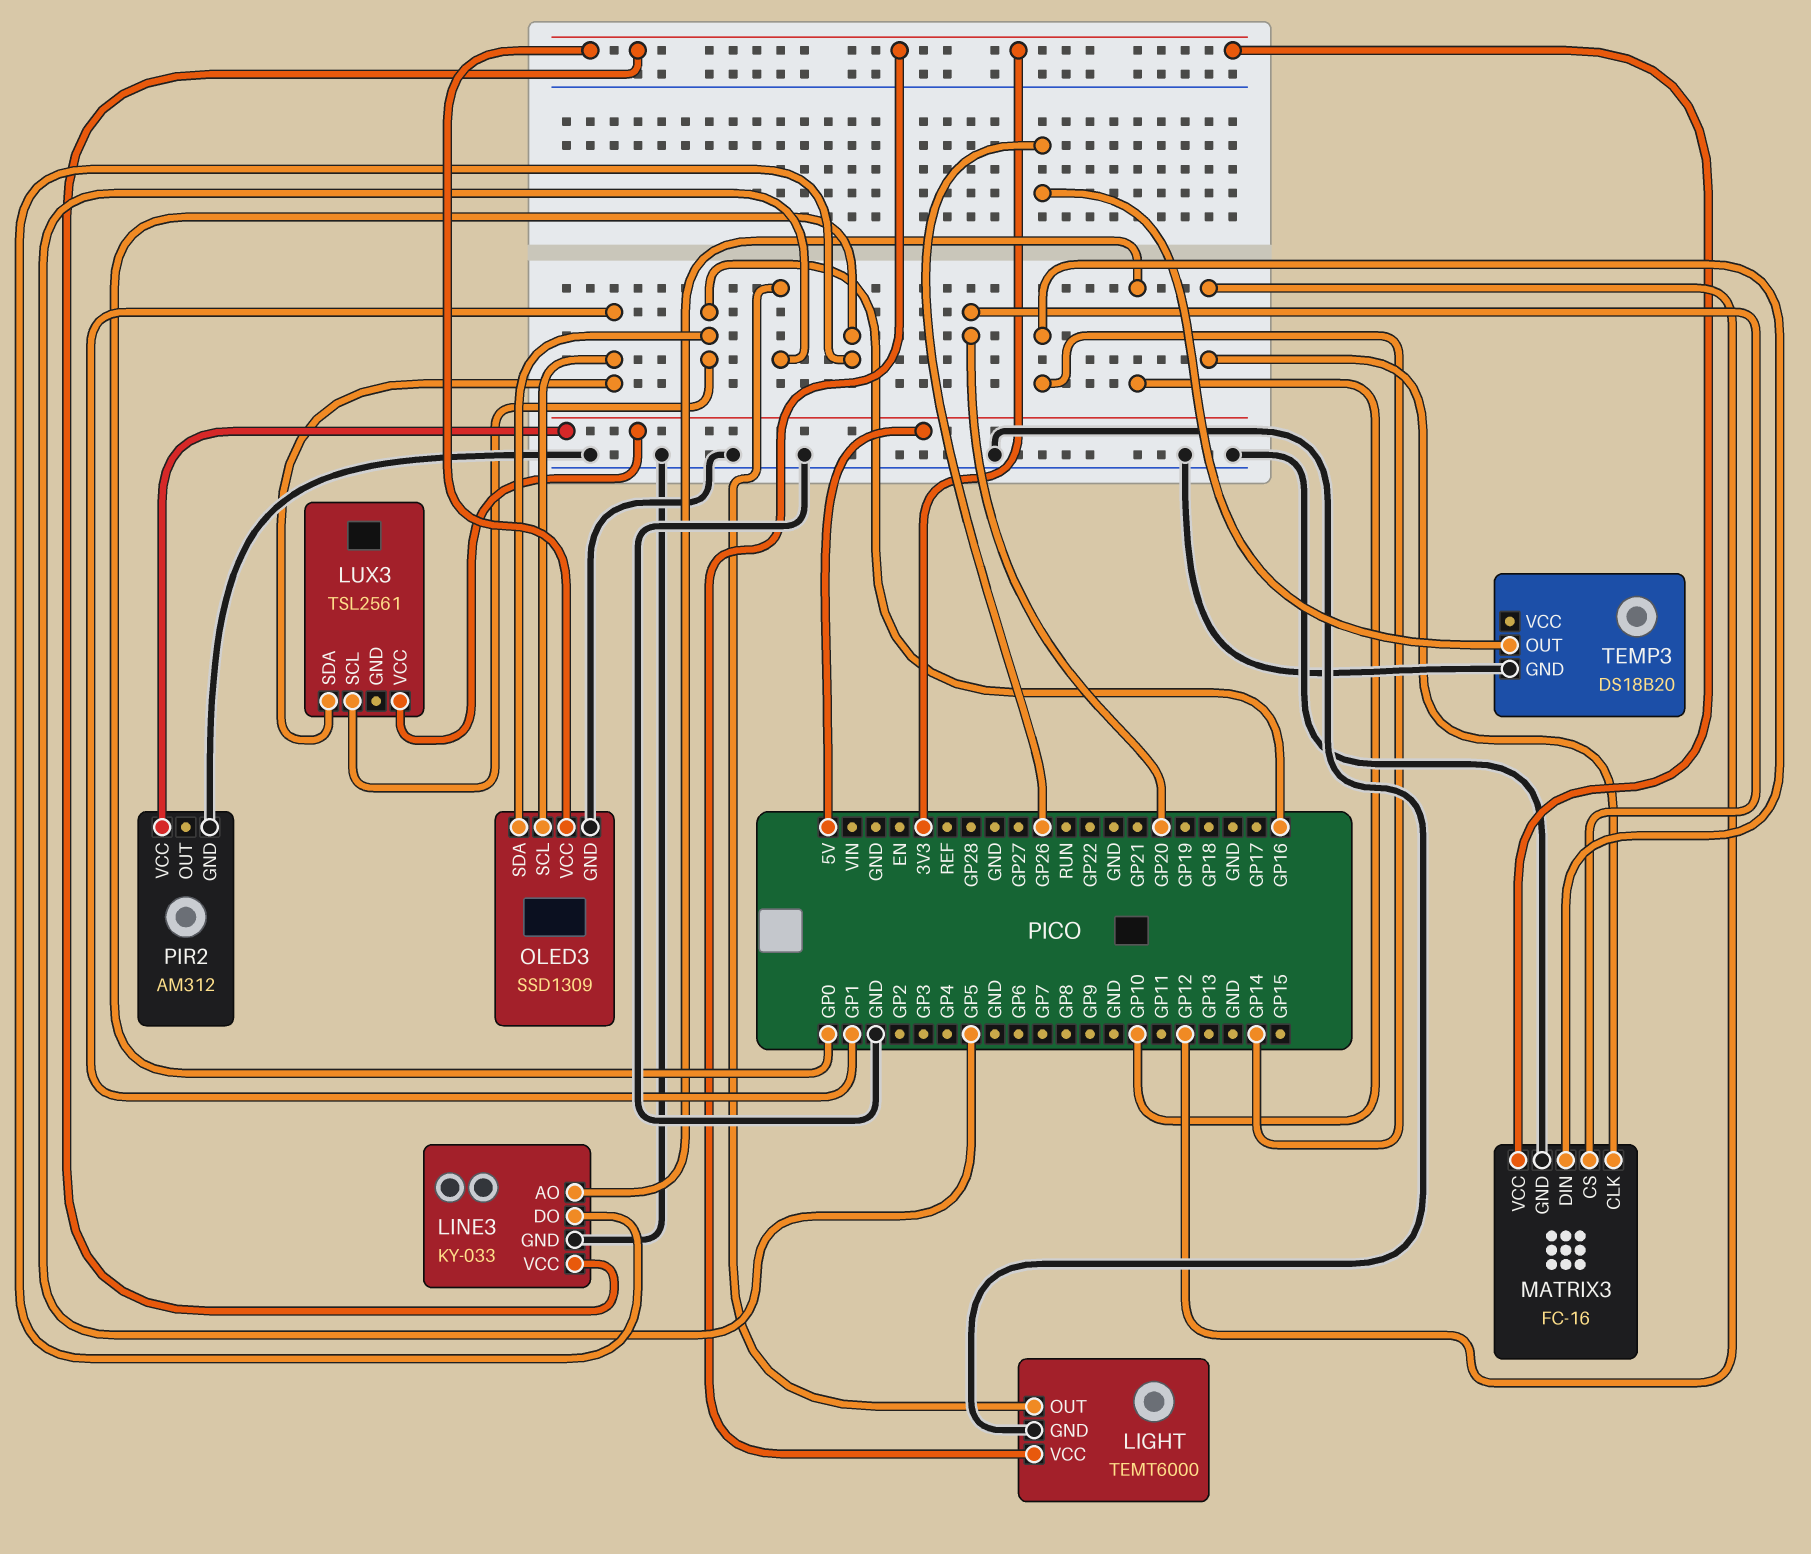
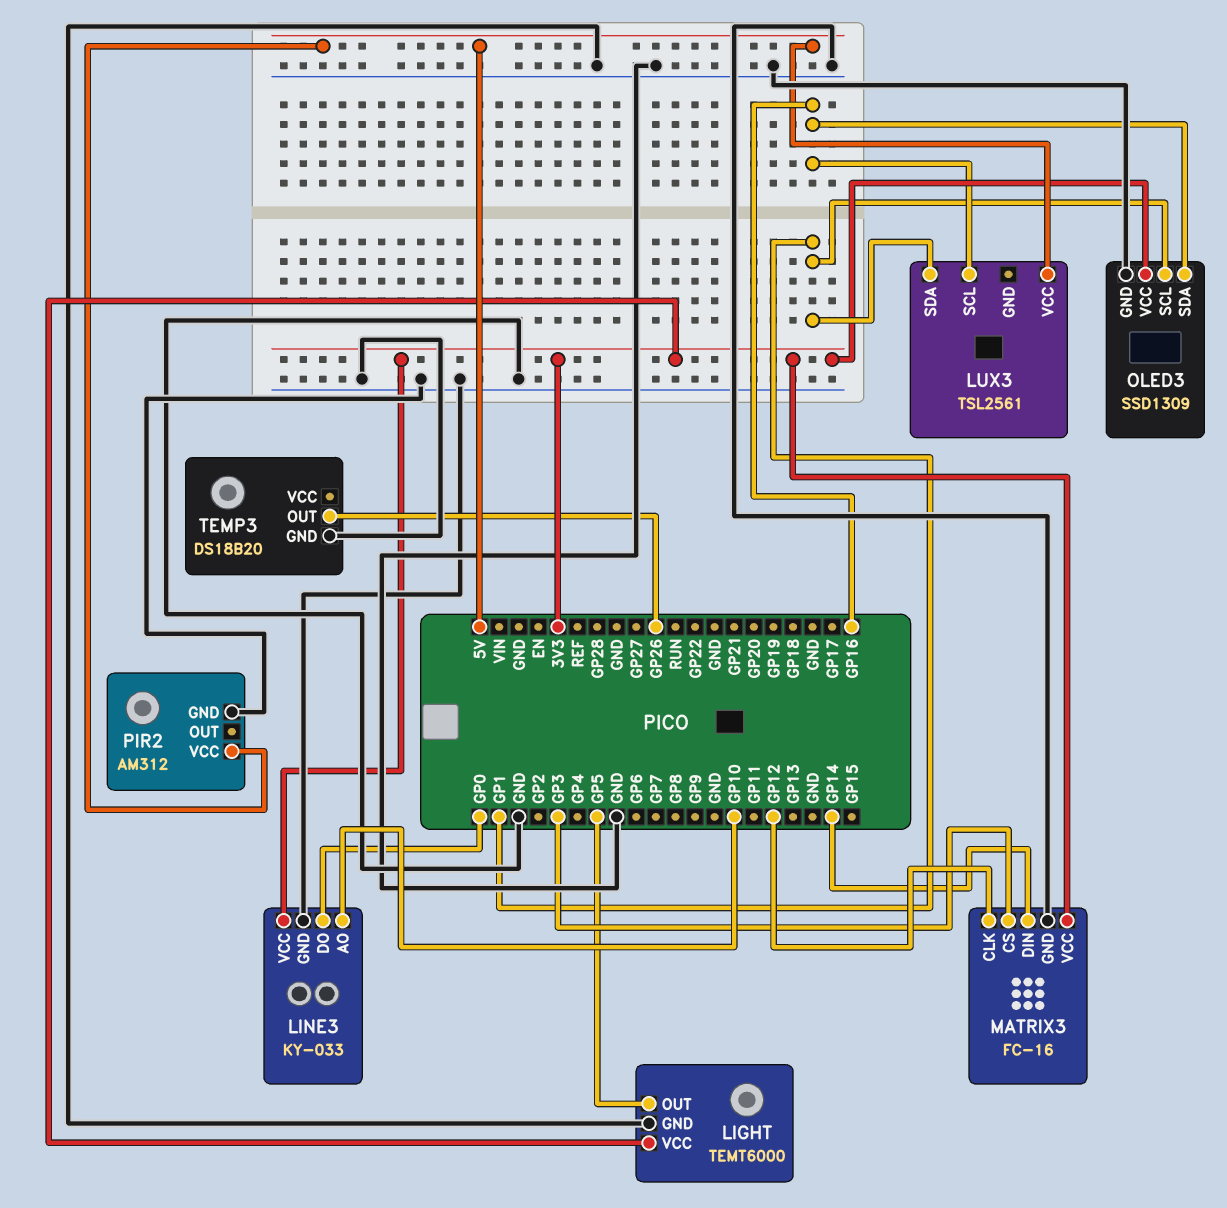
MATRIX3 pin CS: GP20 -> GP3

